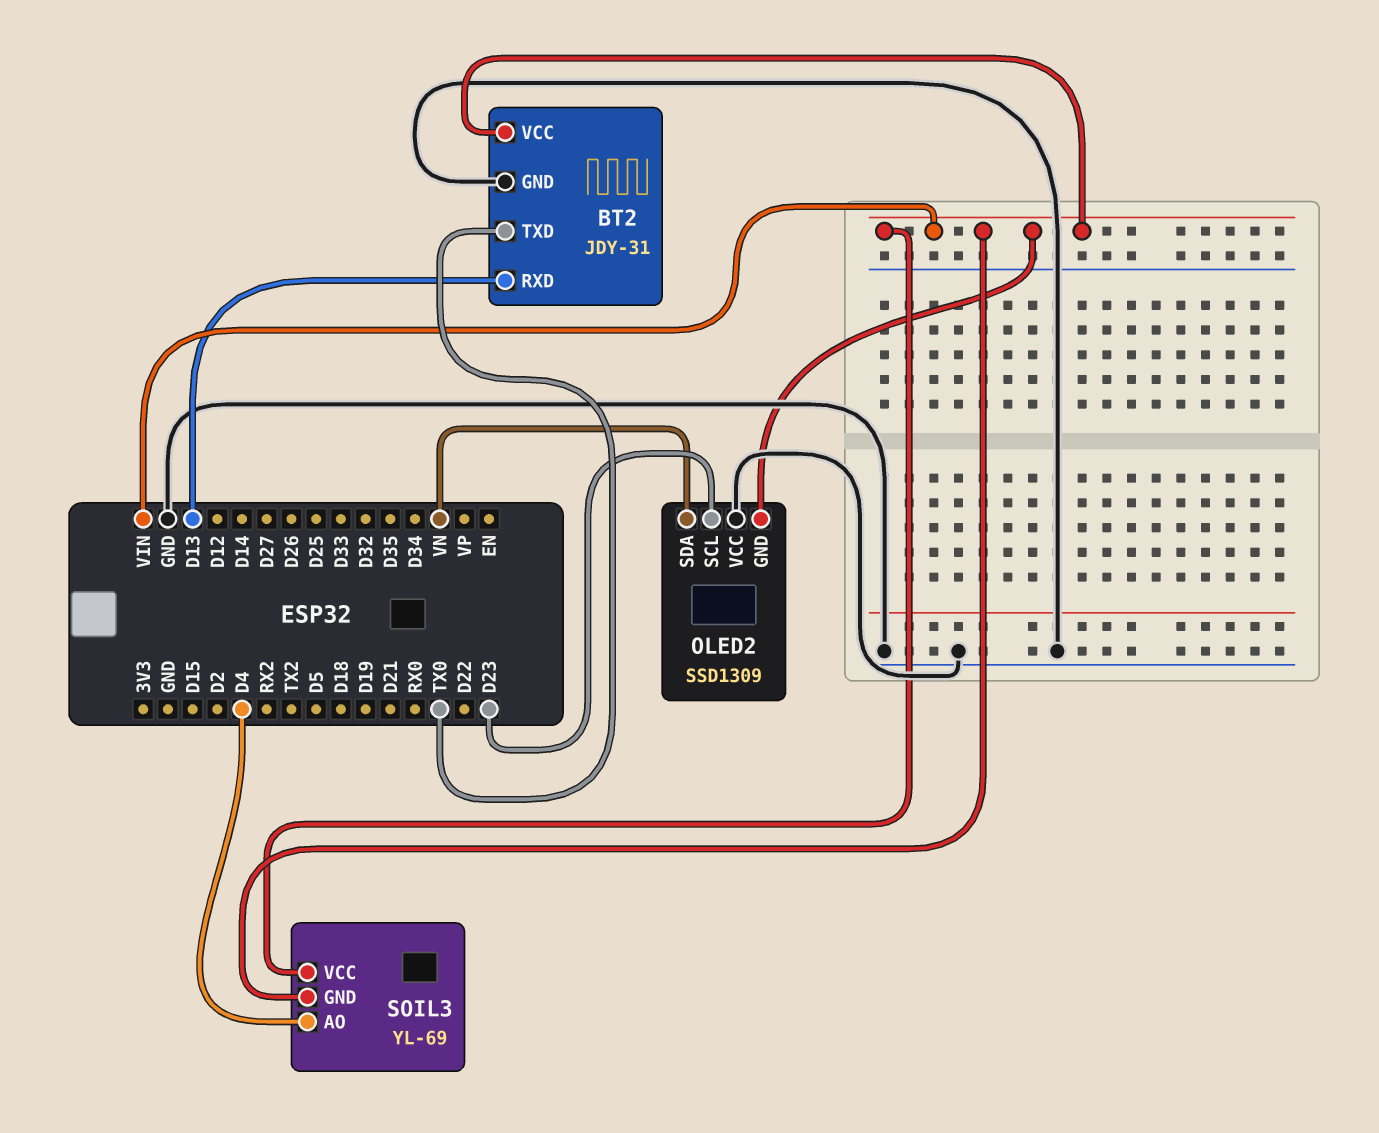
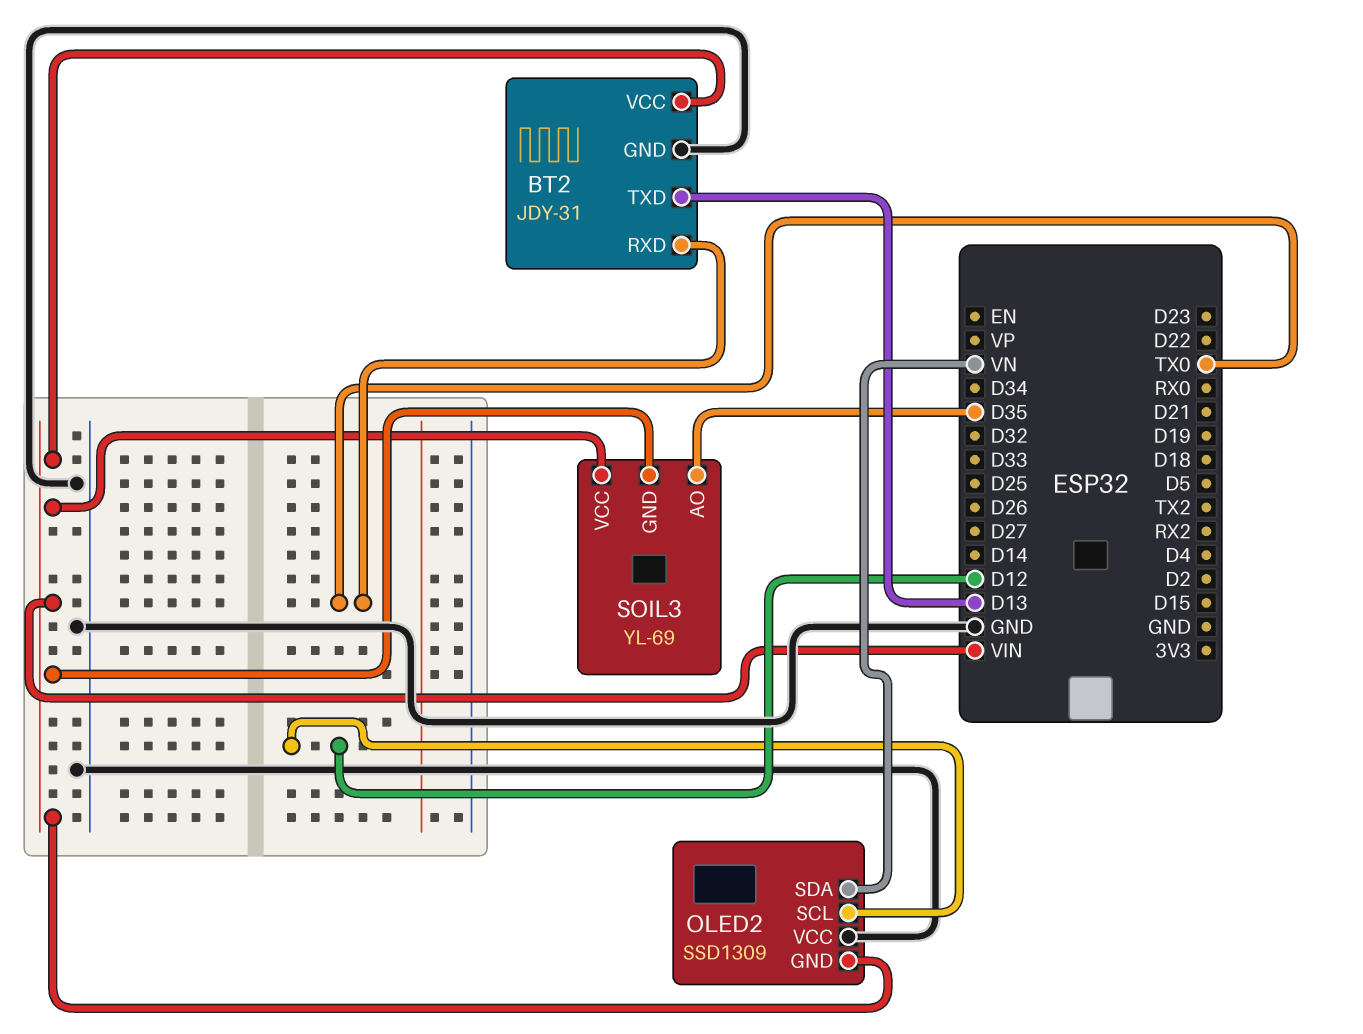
BT2 pin RXD: D13 -> TX0
BT2 pin TXD: TX0 -> D13
OLED2 pin SCL: D23 -> D12
SOIL3 pin AO: D4 -> D35

